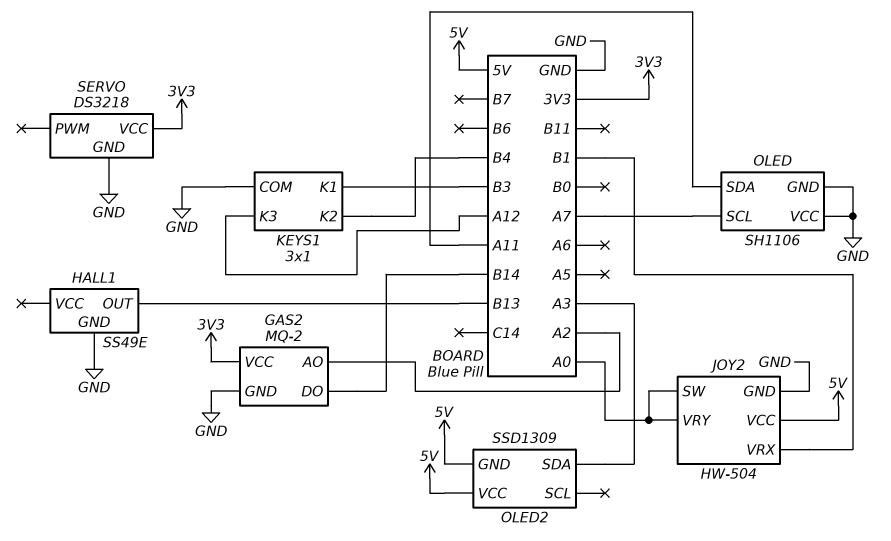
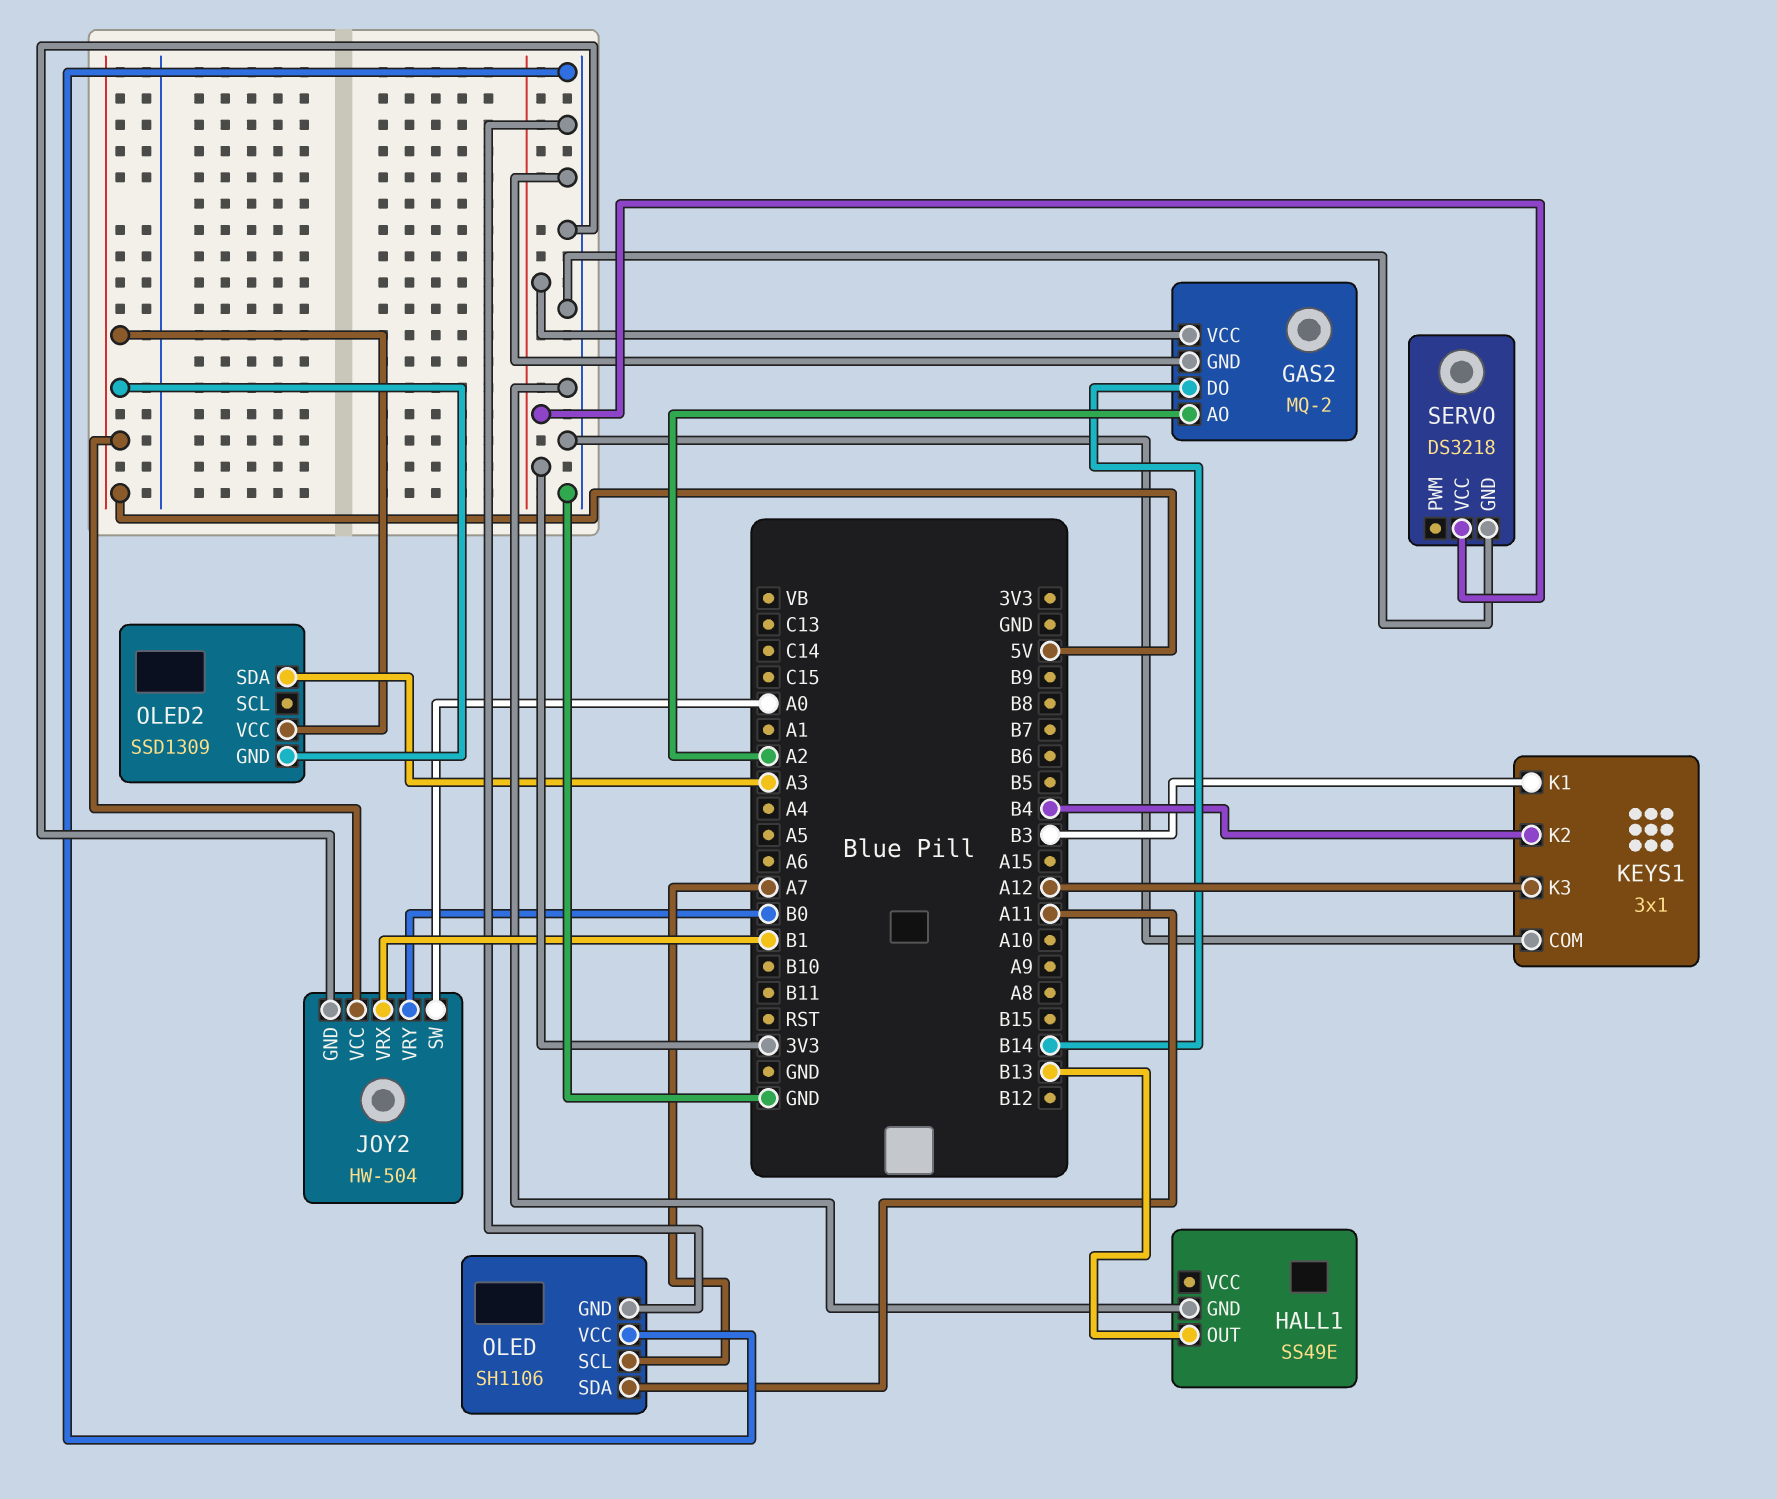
JOY2 pin VRY: A0 -> B0

